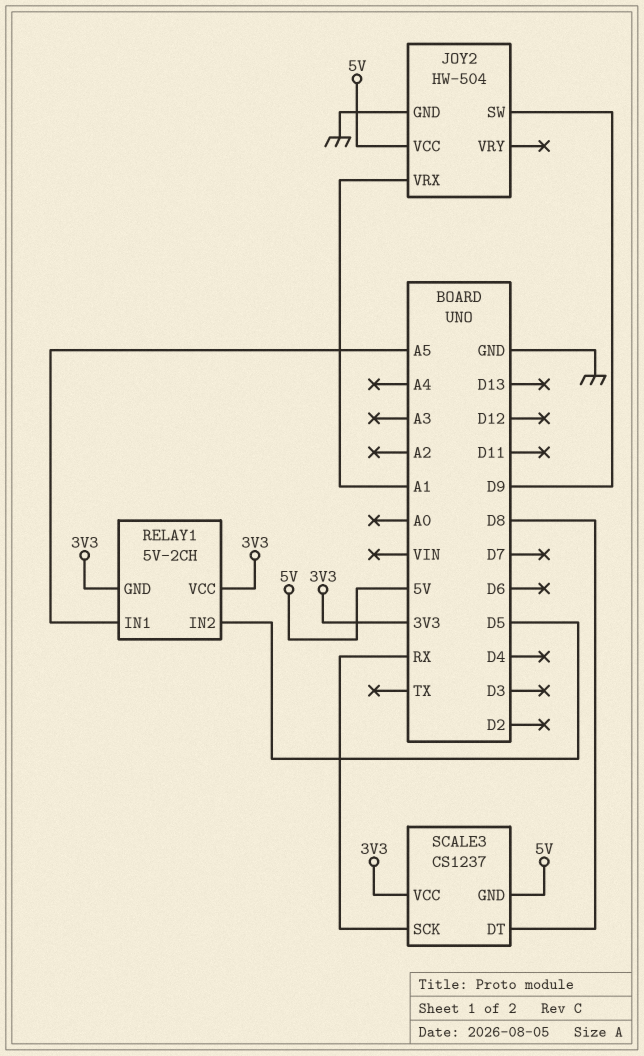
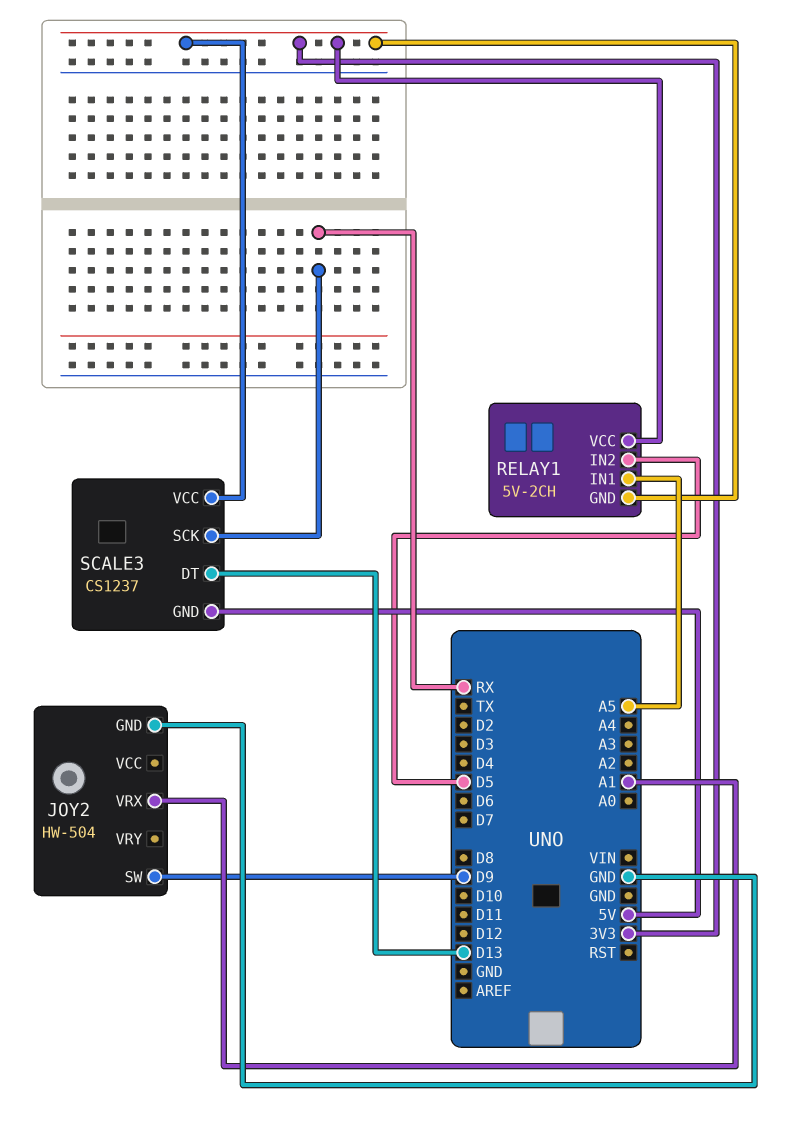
JOY2 pin VCC: 5V -> none
SCALE3 pin DT: D8 -> D13

